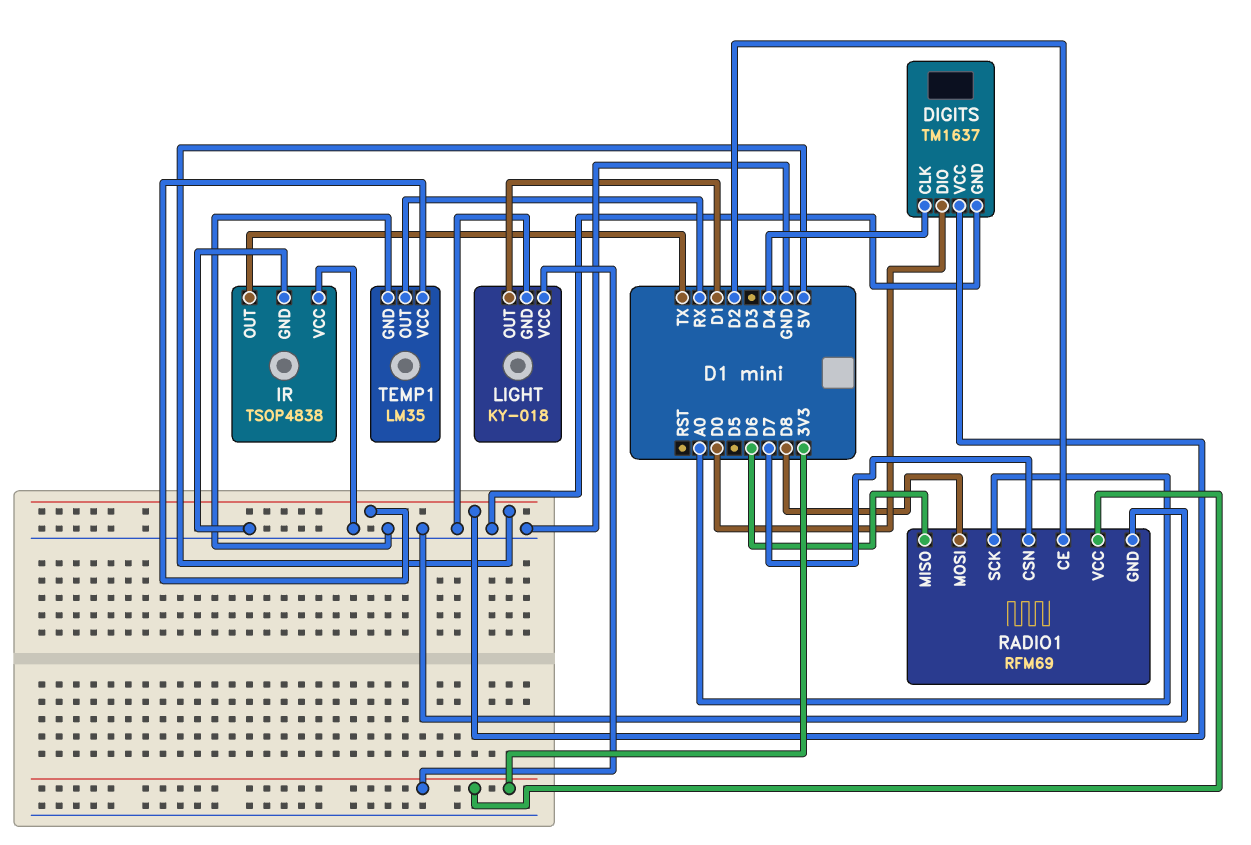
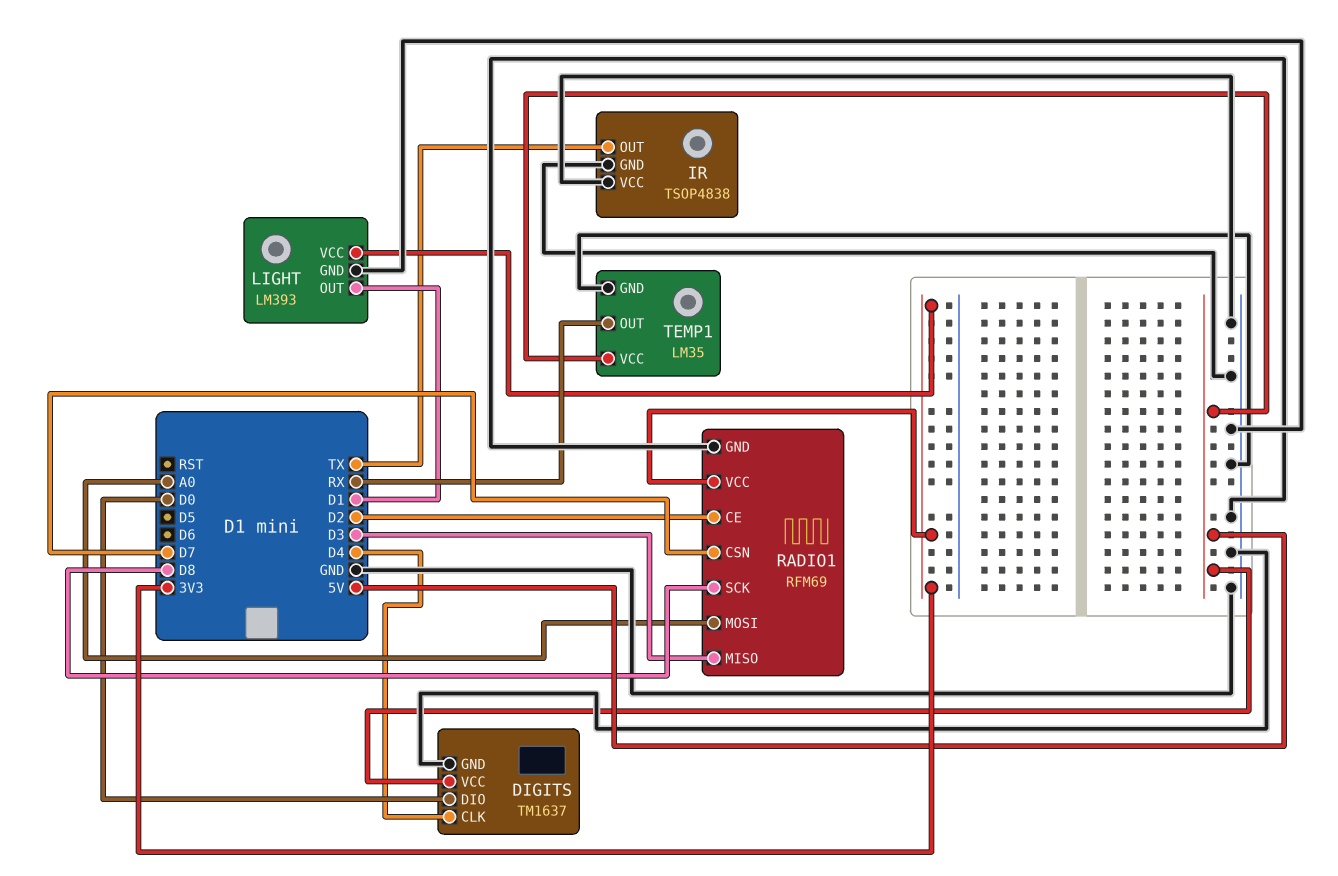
LIGHT: KY-018 -> LM393
RADIO1 pin MISO: D6 -> D3
RADIO1 pin MOSI: D8 -> A0
RADIO1 pin SCK: A0 -> D8

